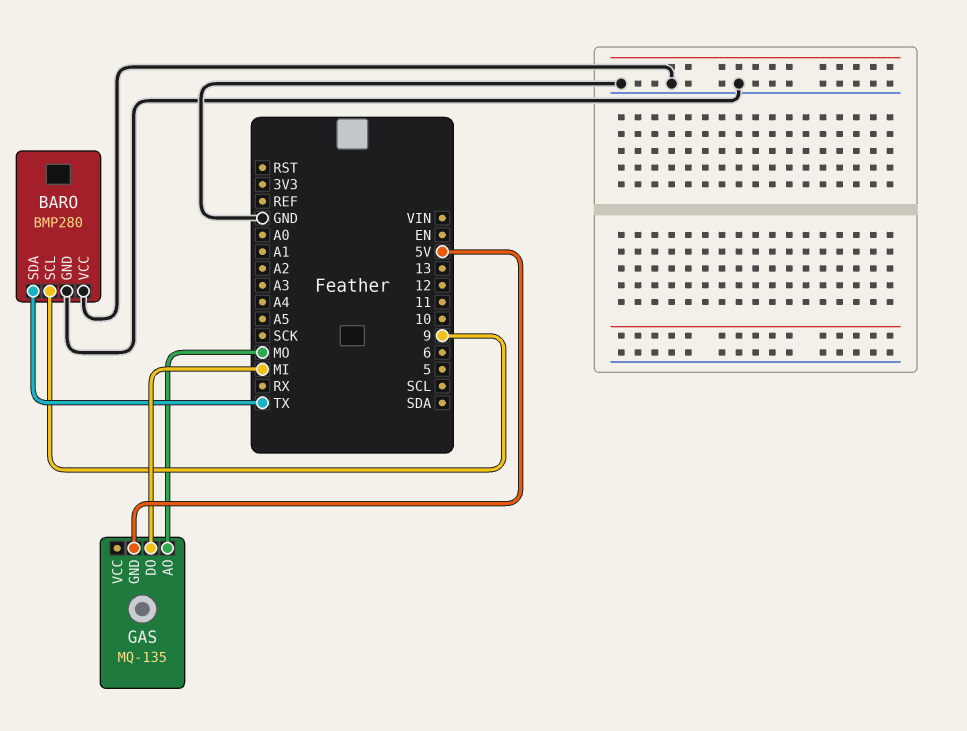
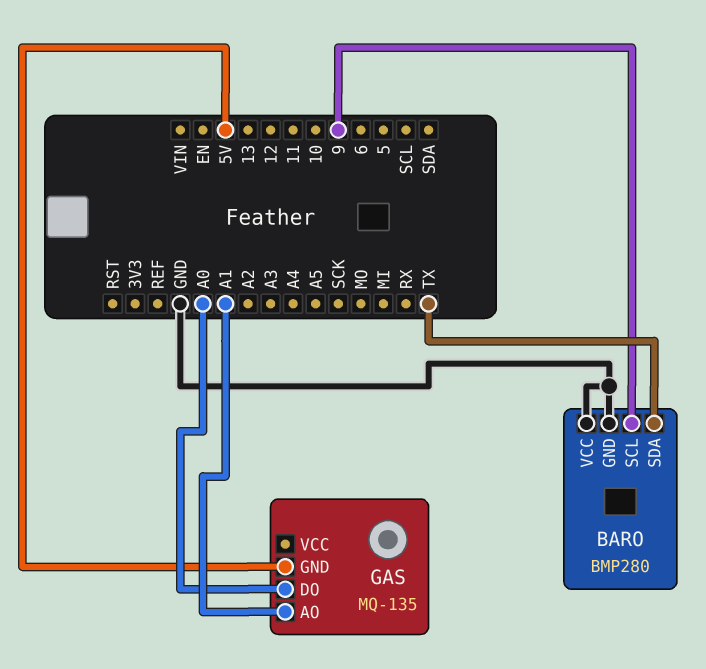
GAS pin AO: MO -> A1
GAS pin DO: MI -> A0

